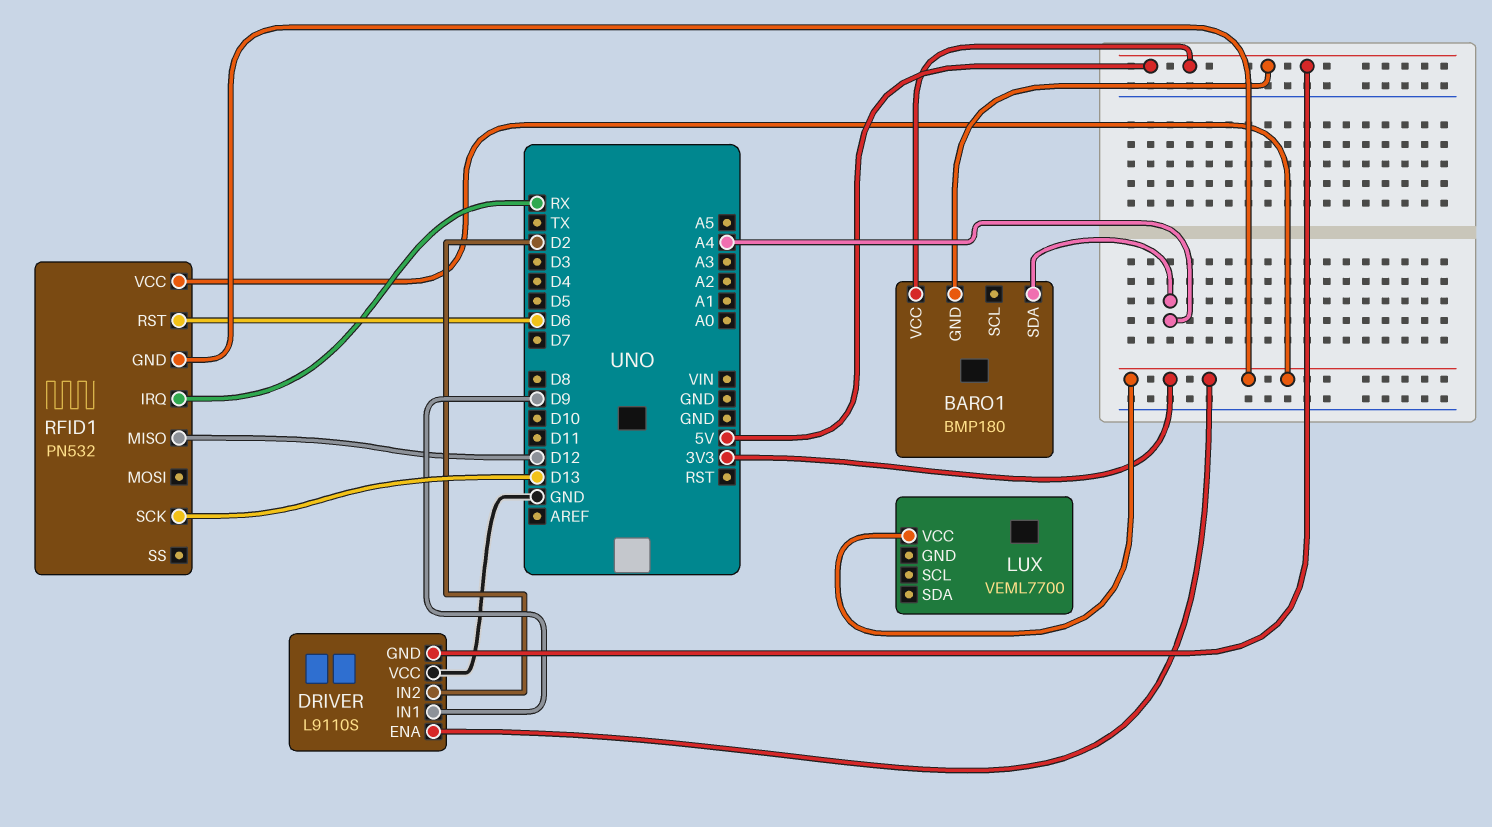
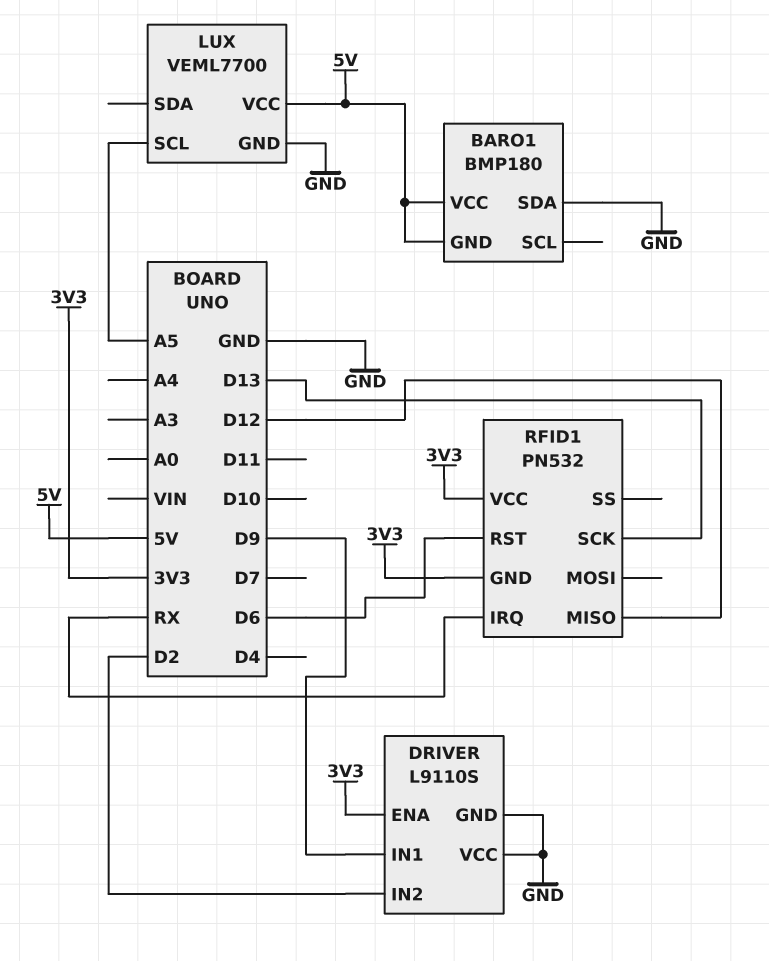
BARO1 pin SDA: A4 -> GND
DRIVER pin GND: 5V -> GND
LUX pin GND: none -> GND
LUX pin SCL: none -> A5
LUX pin VCC: 3V3 -> 5V

